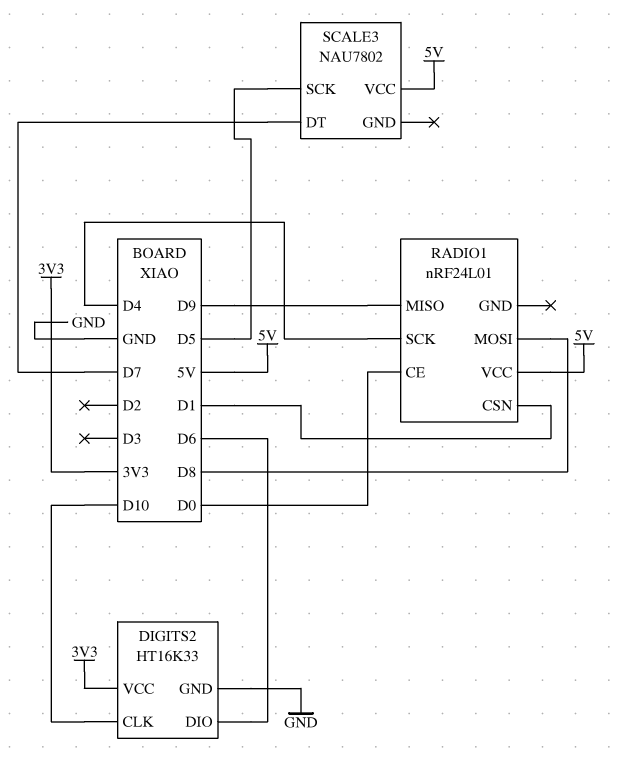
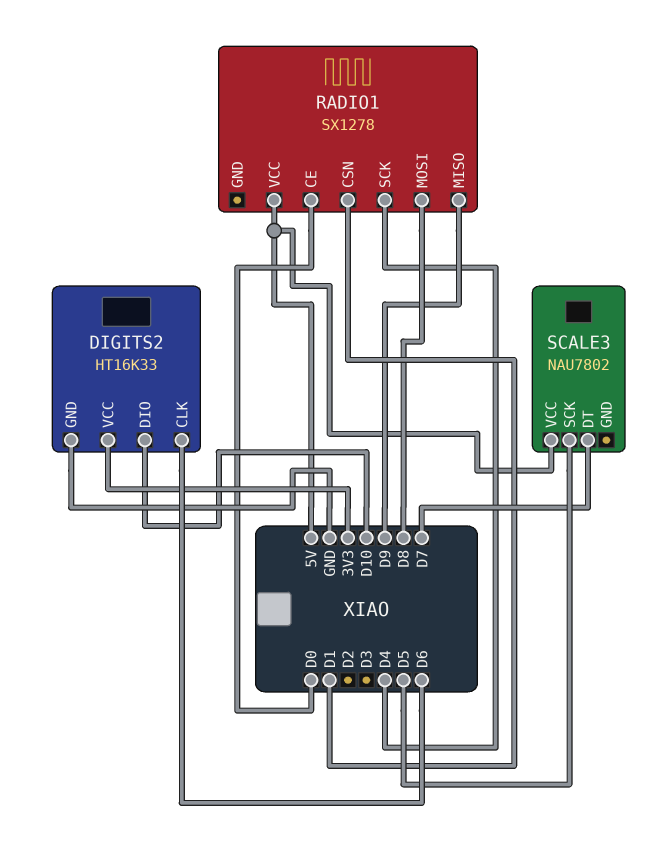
DIGITS2 pin CLK: D10 -> D6
DIGITS2 pin DIO: D6 -> D10
RADIO1: nRF24L01 -> SX1278

